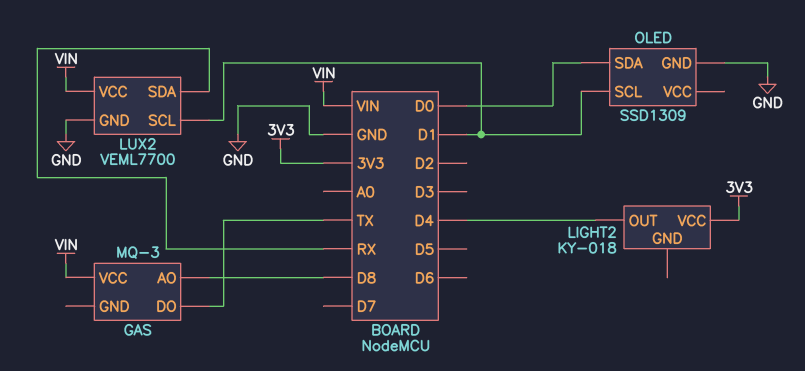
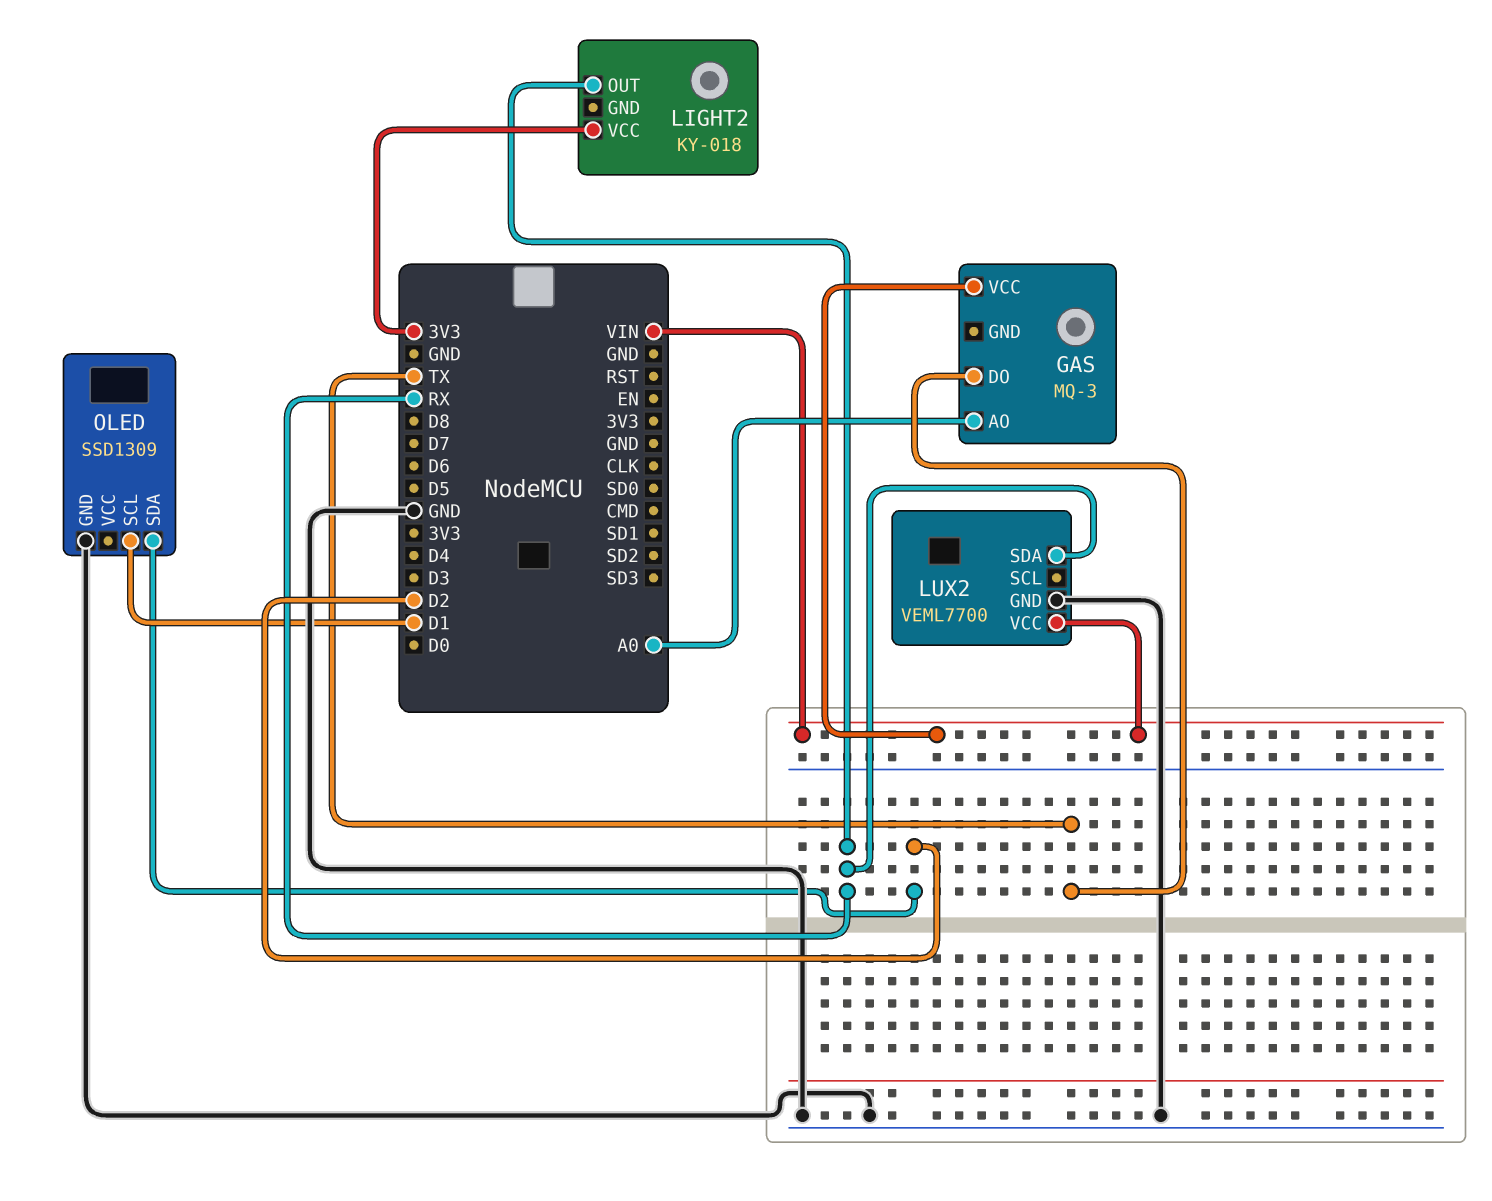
GAS pin AO: D8 -> A0
LIGHT2 pin OUT: D4 -> RX
LUX2 pin SCL: D1 -> none
OLED pin SDA: D0 -> D2

